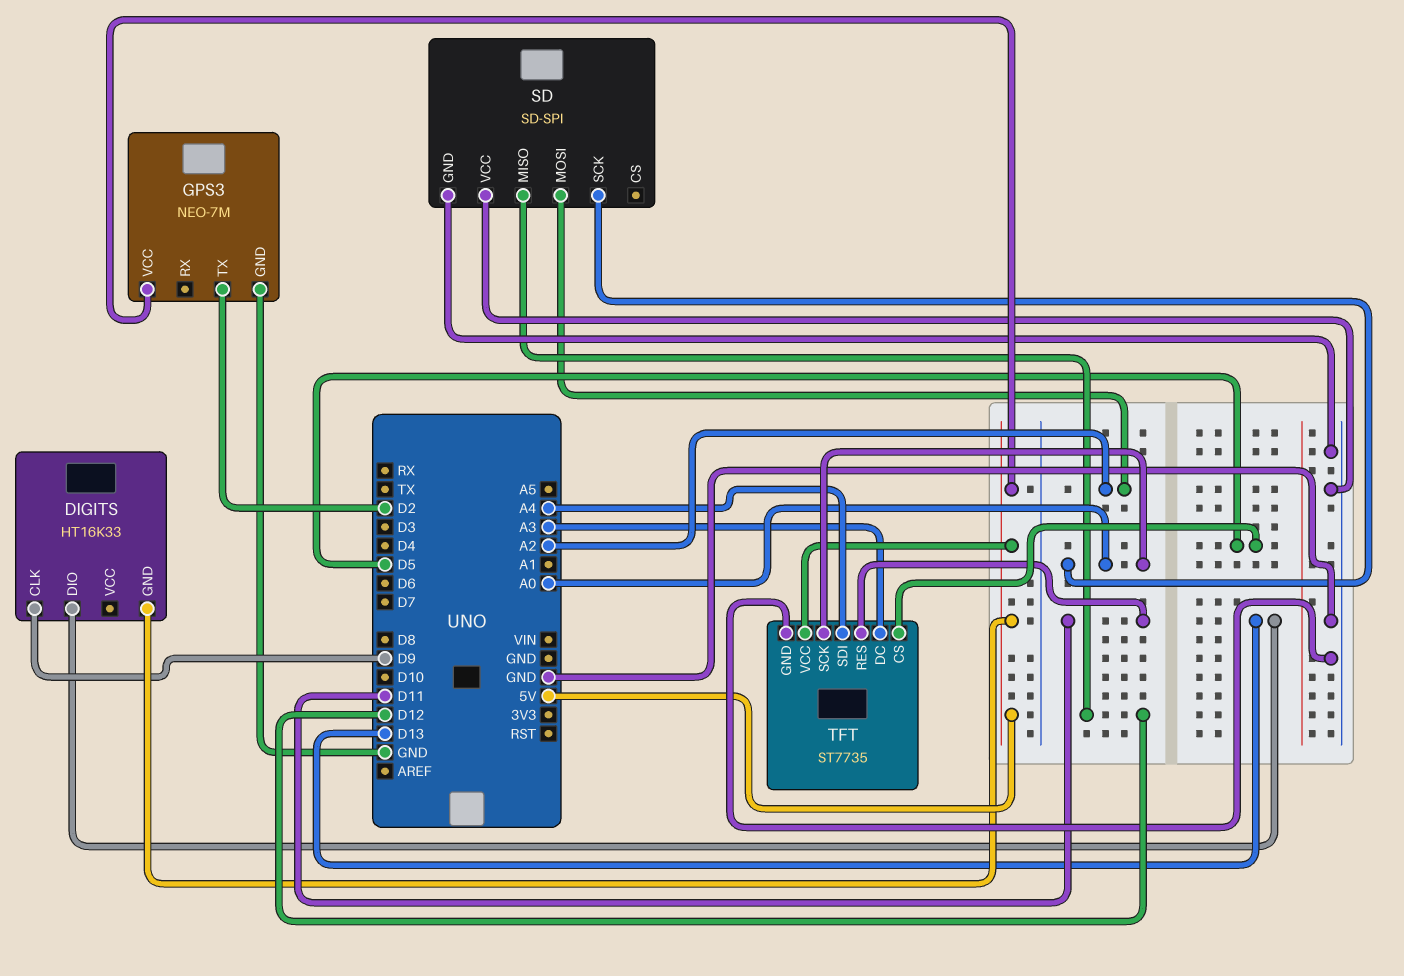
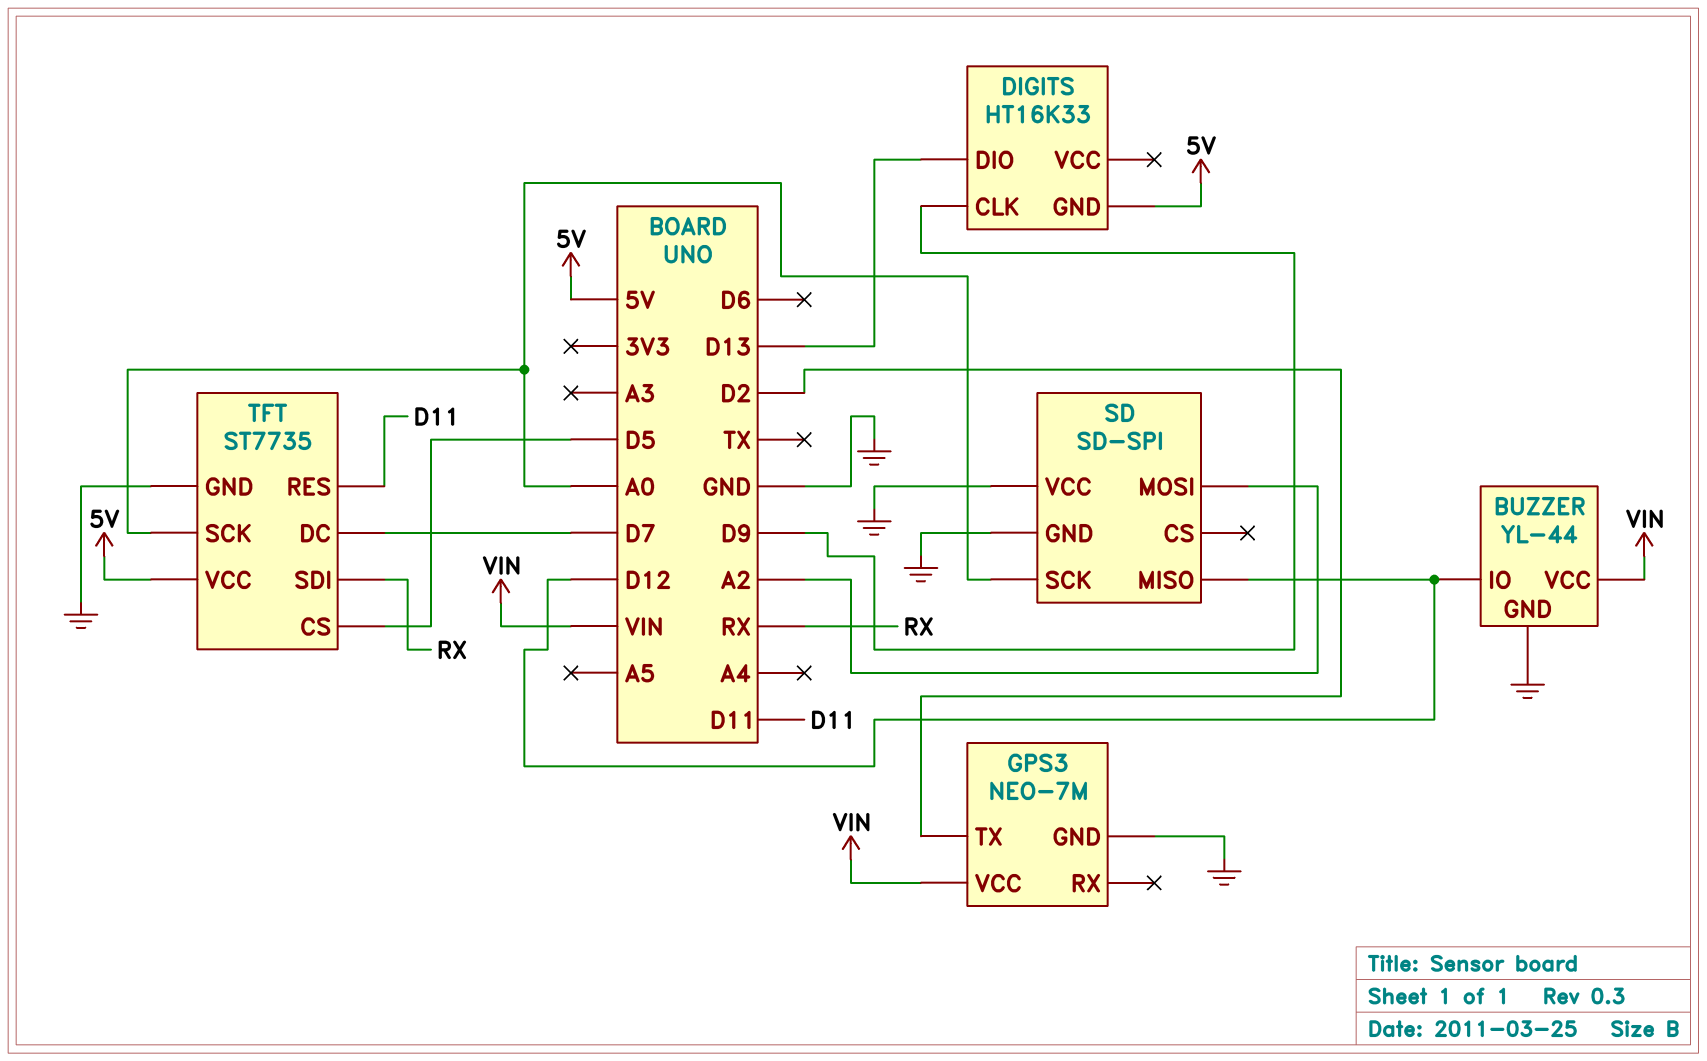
BUZZER: none -> YL-44
BUZZER pin GND: none -> GND
BUZZER pin IO: none -> D12
BUZZER pin VCC: none -> VIN
GPS3 pin VCC: 5V -> VIN
TFT pin DC: A3 -> D7
TFT pin SDI: A4 -> RX

